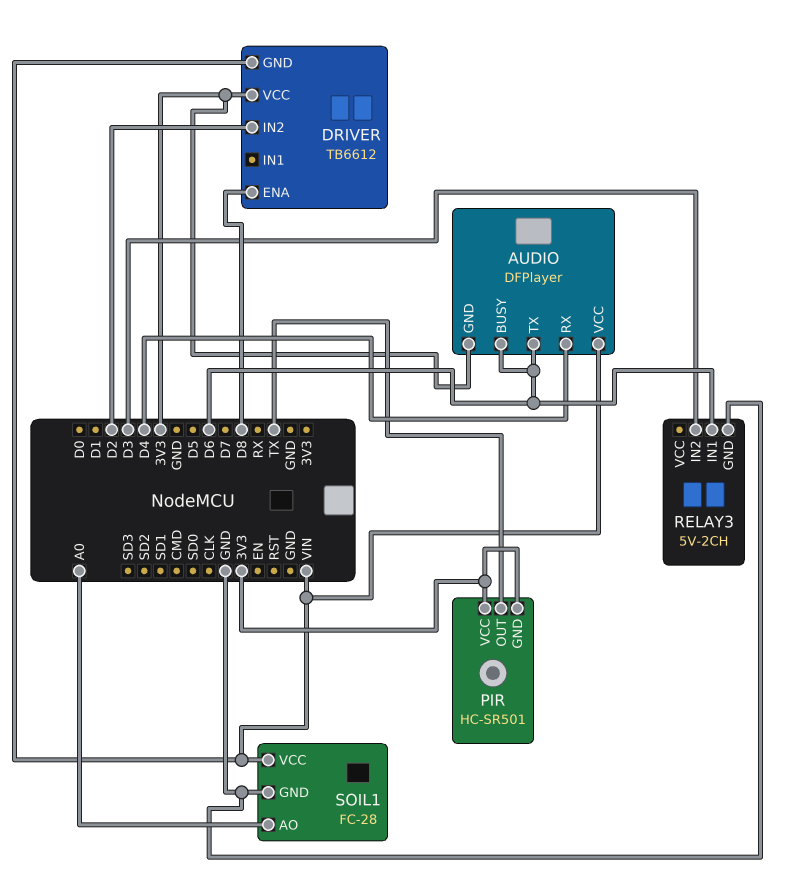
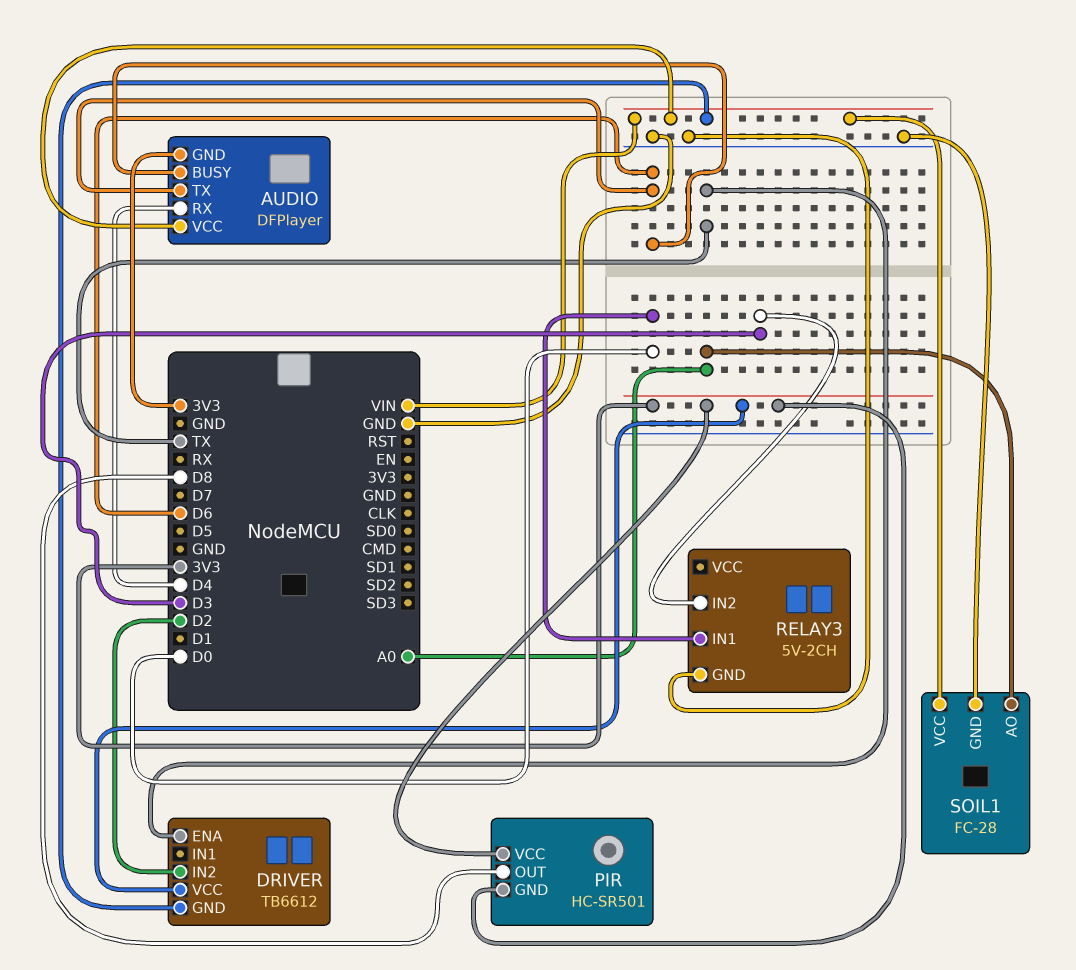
DRIVER pin ENA: D8 -> TX
PIR pin OUT: TX -> D8
RELAY3 pin IN1: D6 -> D0

